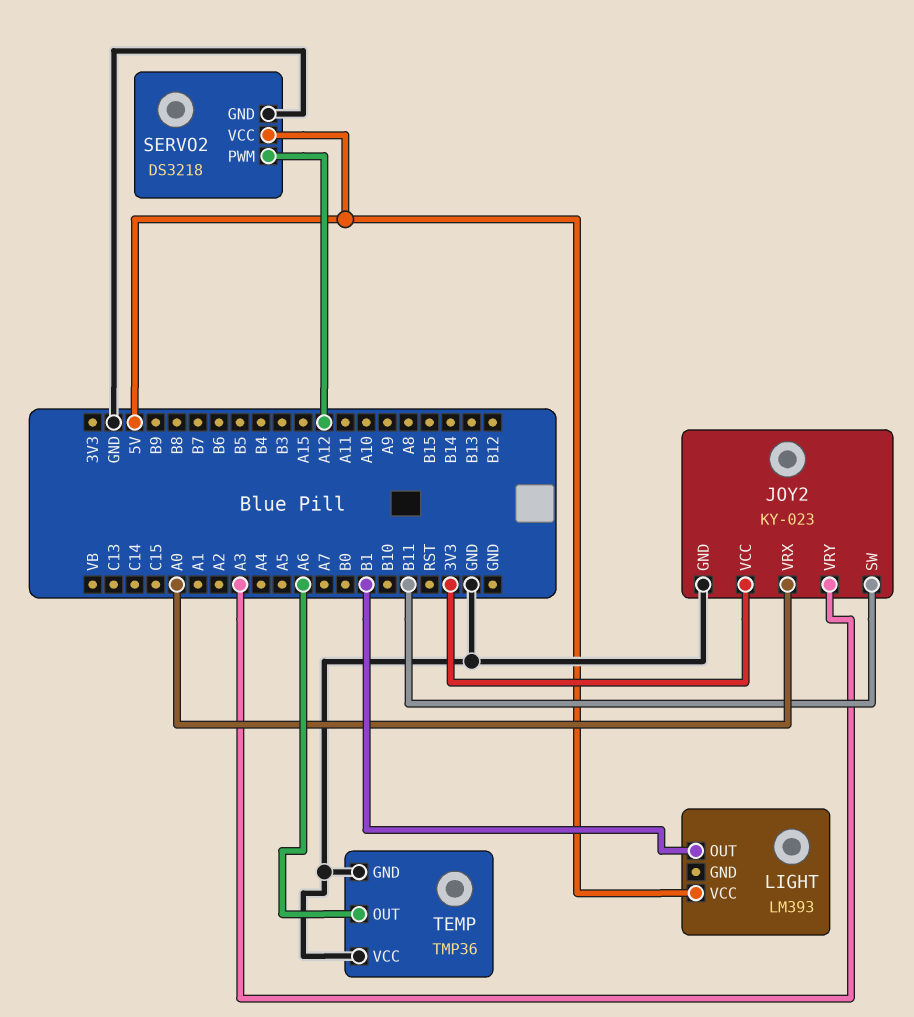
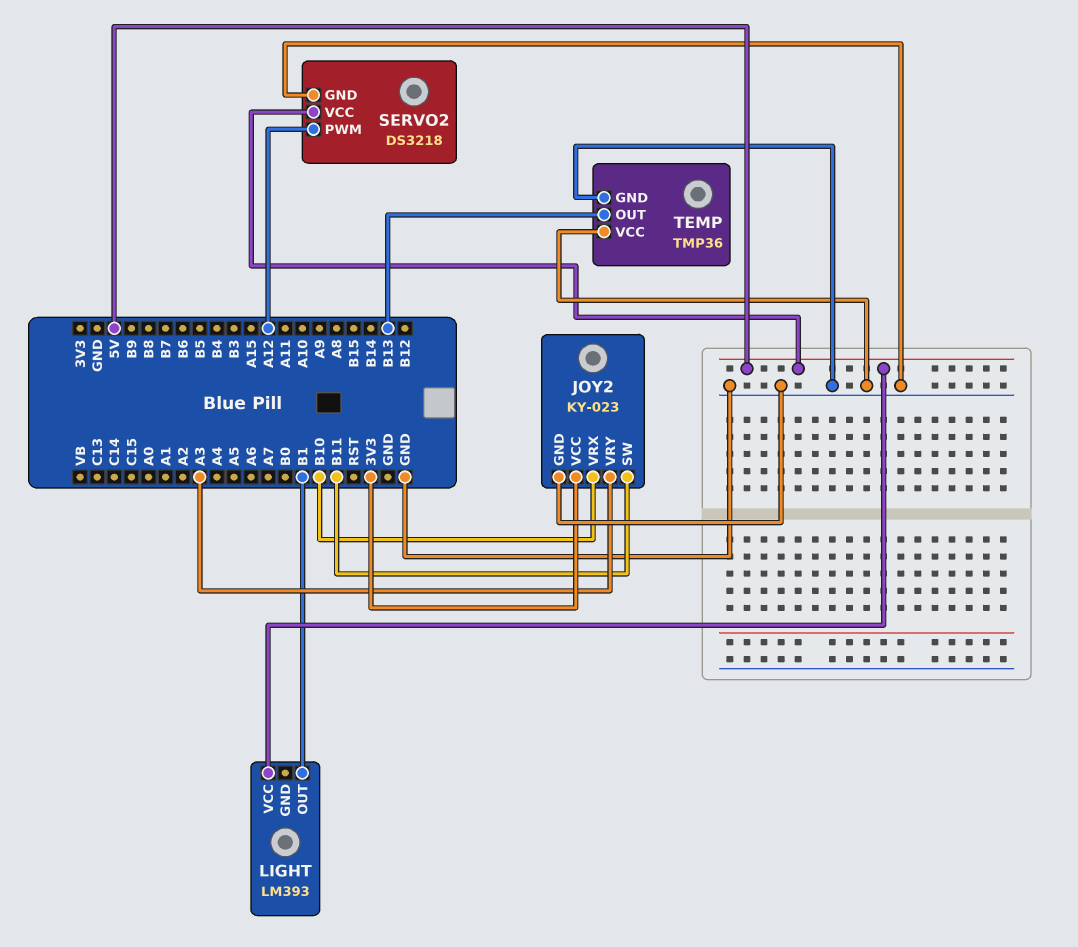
JOY2 pin VRX: A0 -> B10
TEMP pin OUT: A6 -> B13

